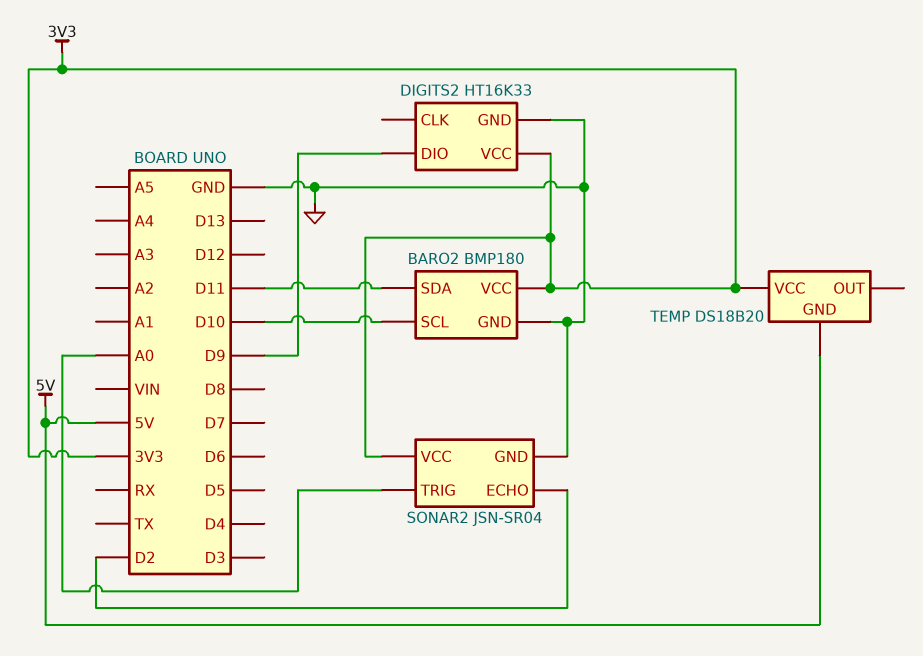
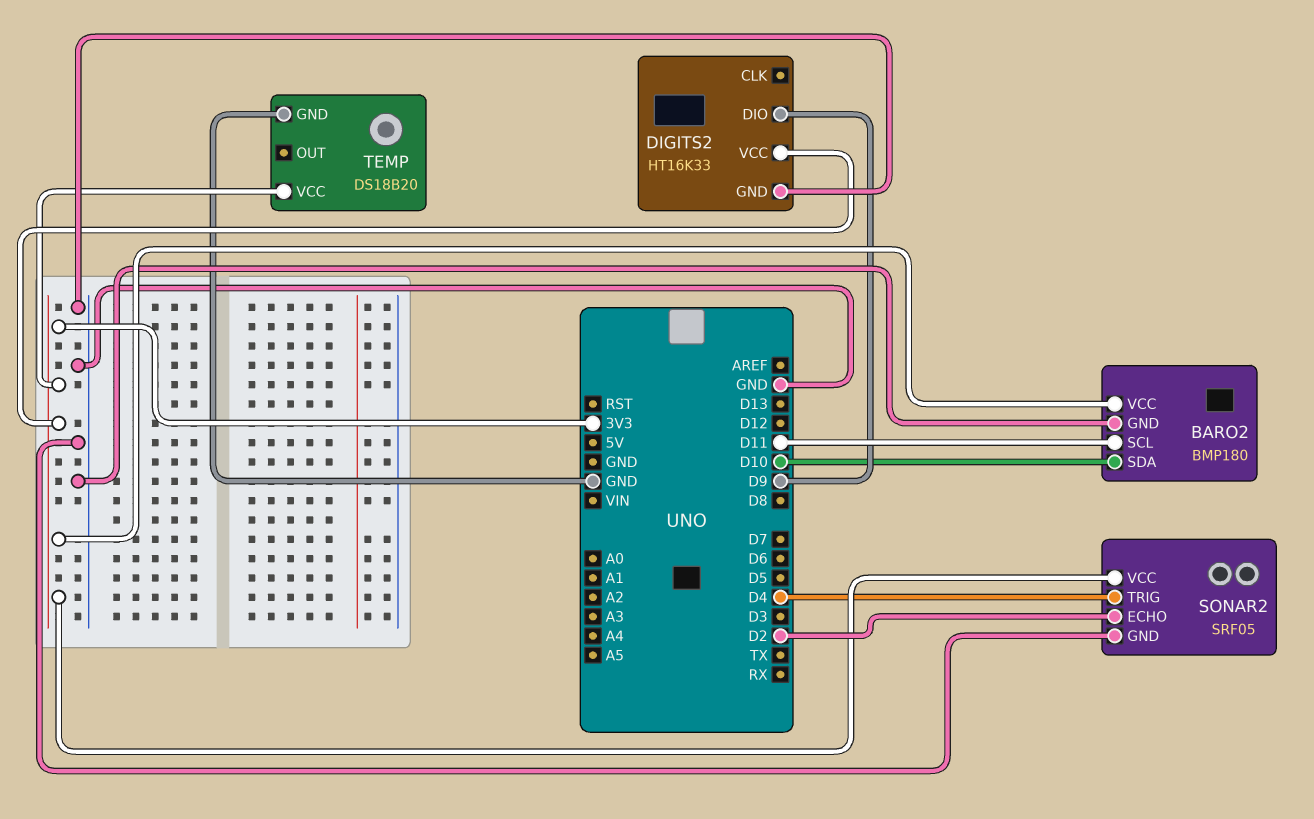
BARO2 pin SCL: D10 -> D11
BARO2 pin SDA: D11 -> D10
SONAR2: JSN-SR04 -> SRF05
SONAR2 pin TRIG: A0 -> D4
TEMP pin GND: 5V -> GND

